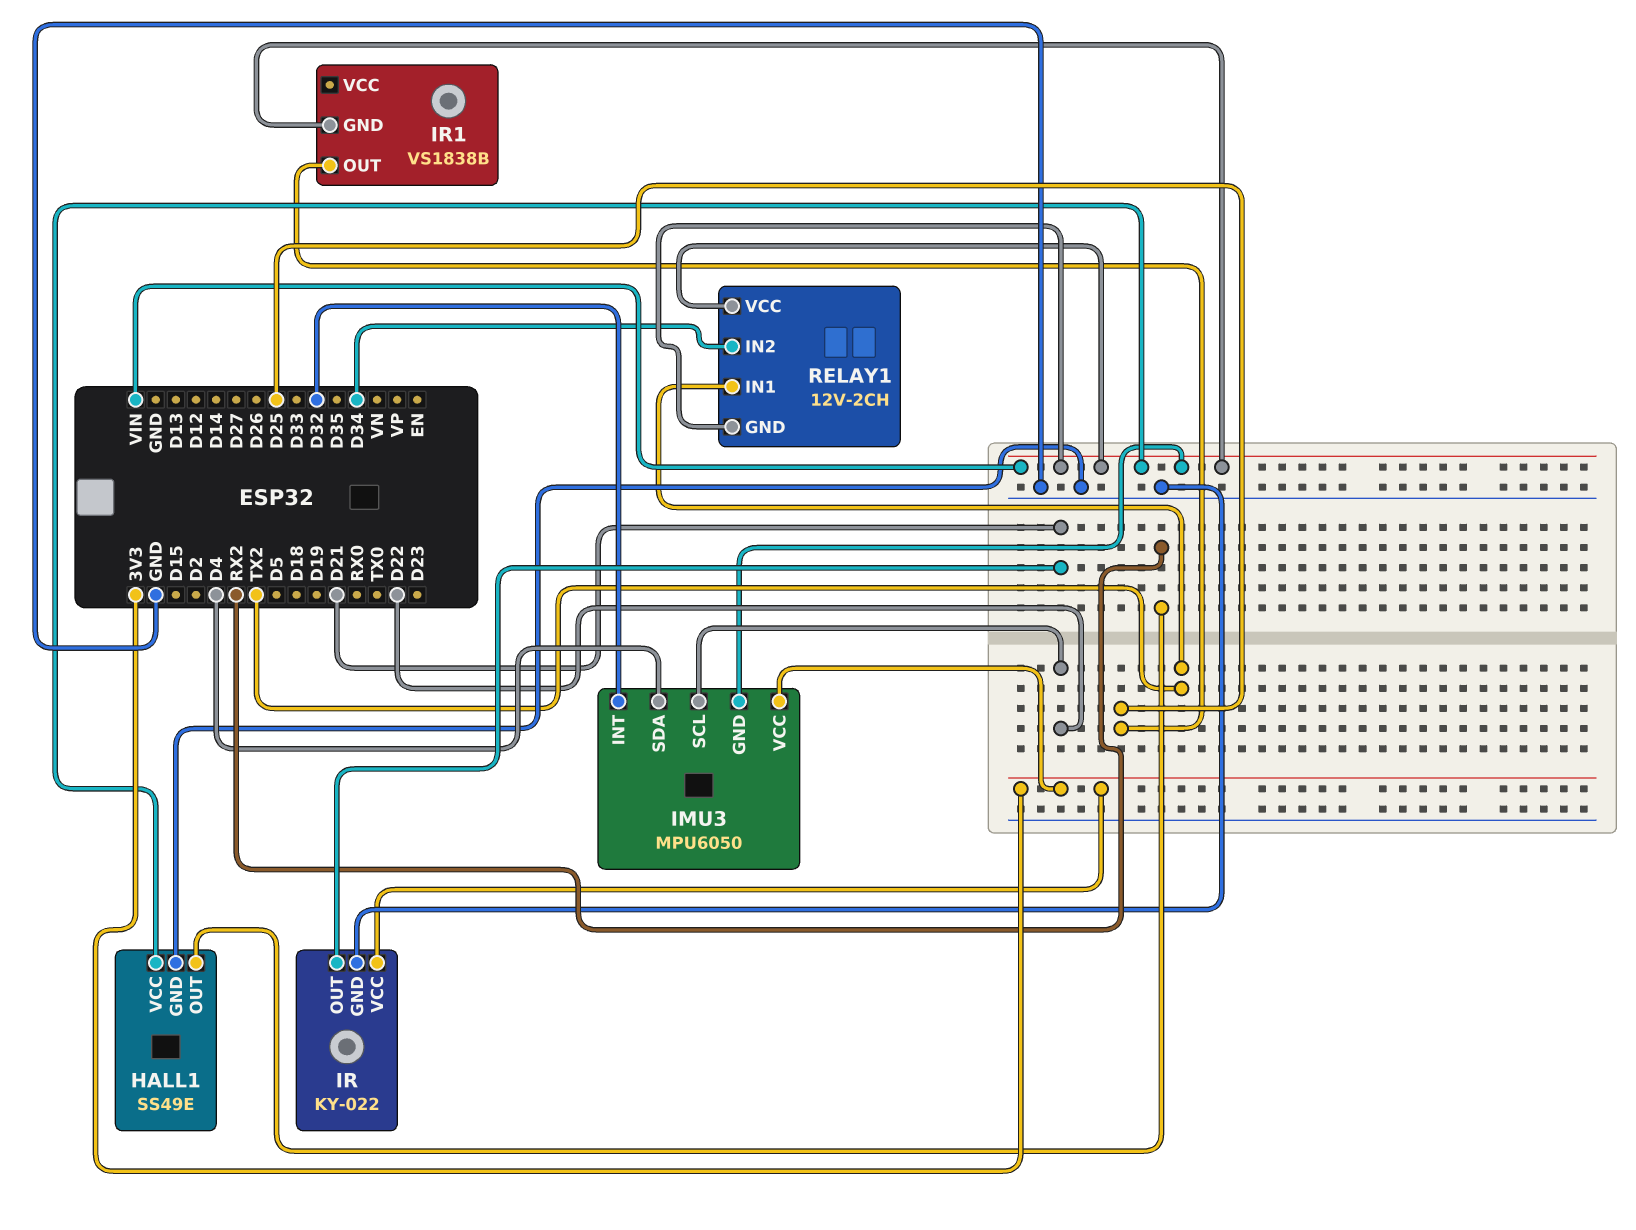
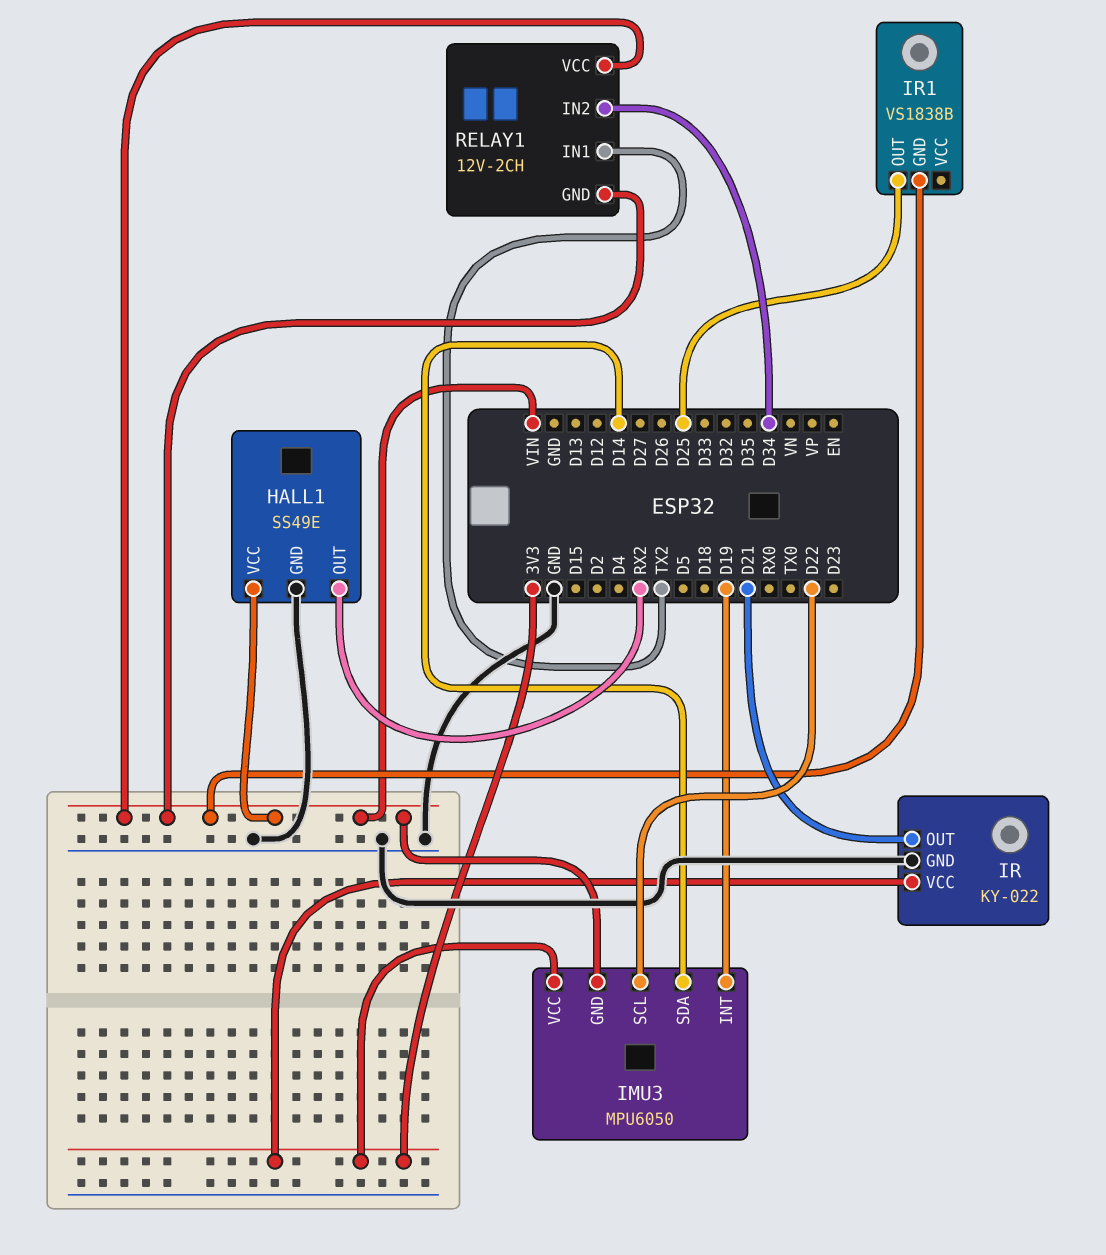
IMU3 pin INT: D32 -> D19
IMU3 pin SDA: D4 -> D14

